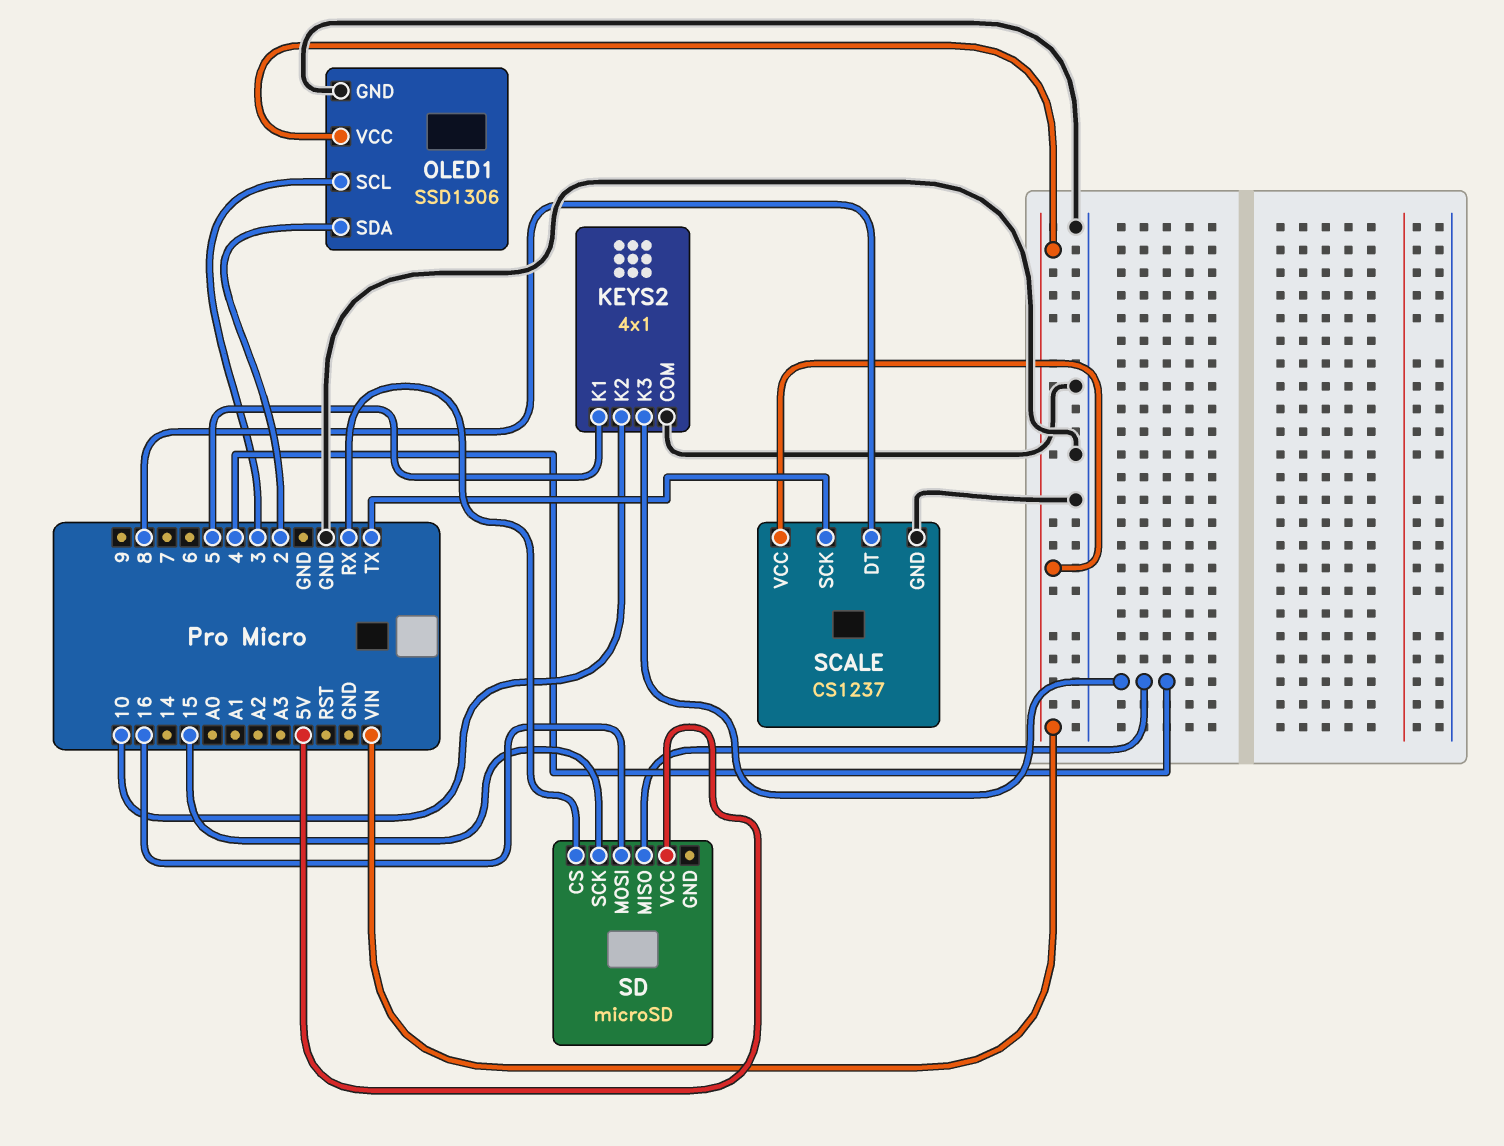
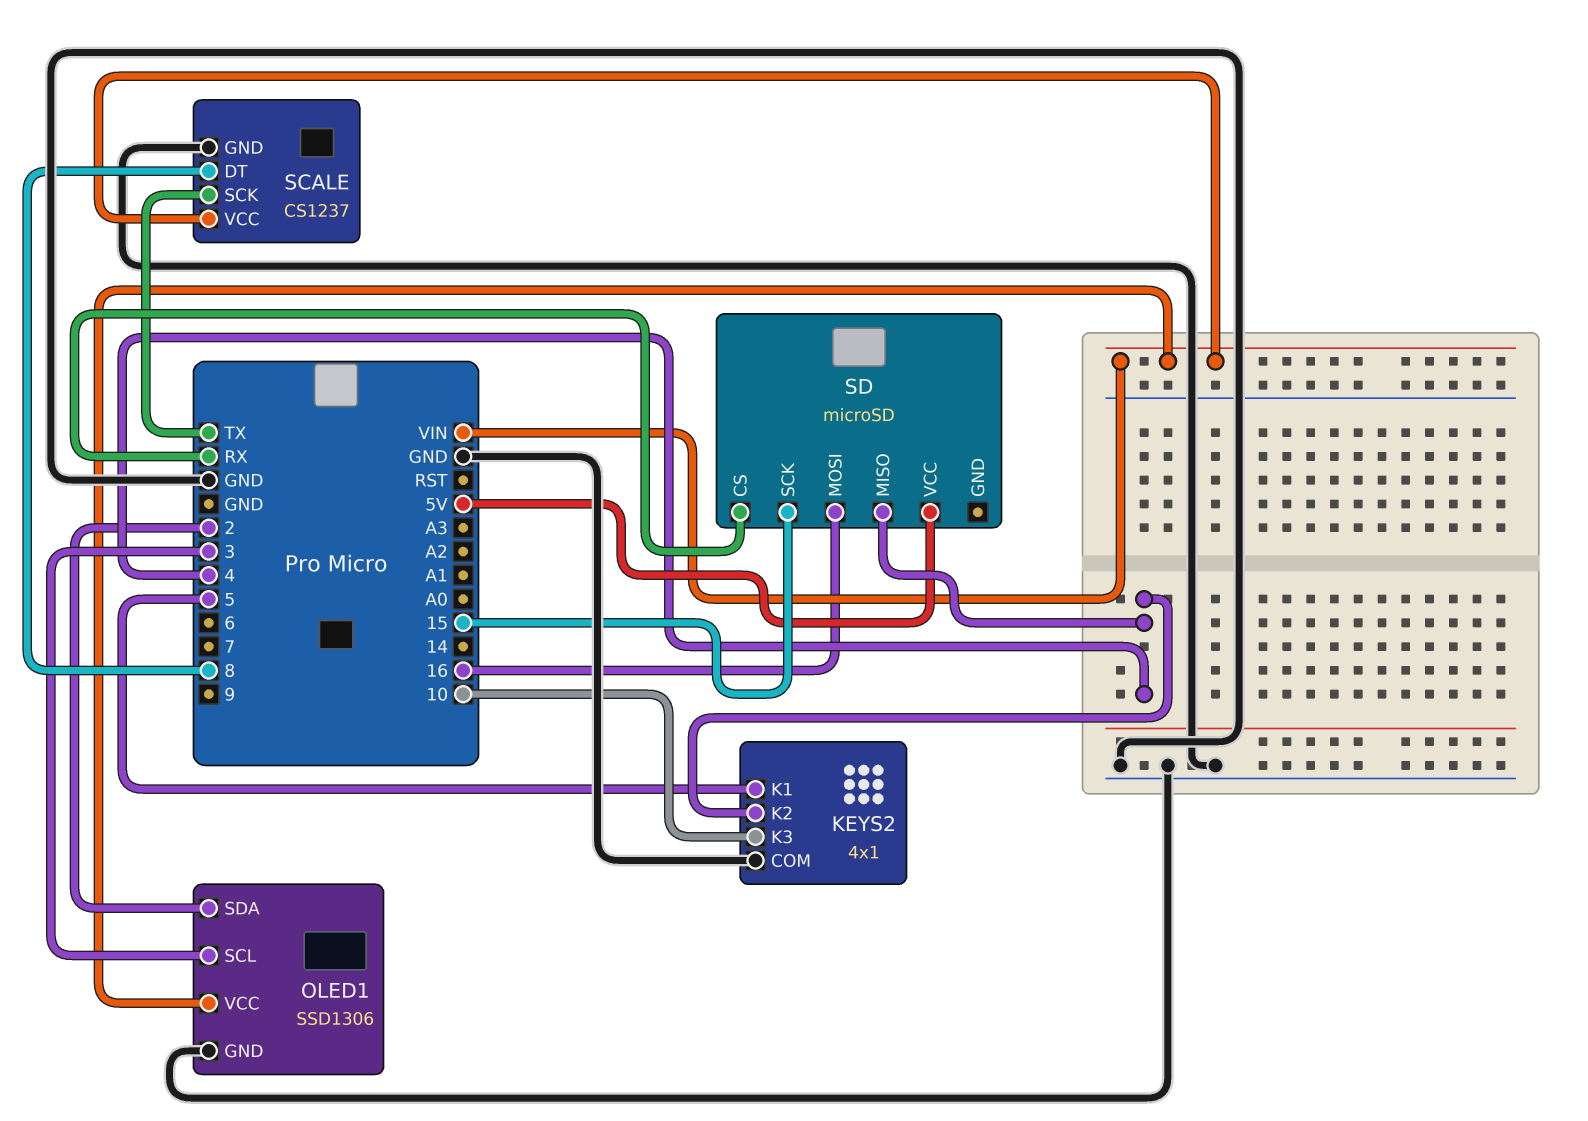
KEYS2 pin K2: 10 -> 4
KEYS2 pin K3: 4 -> 10

